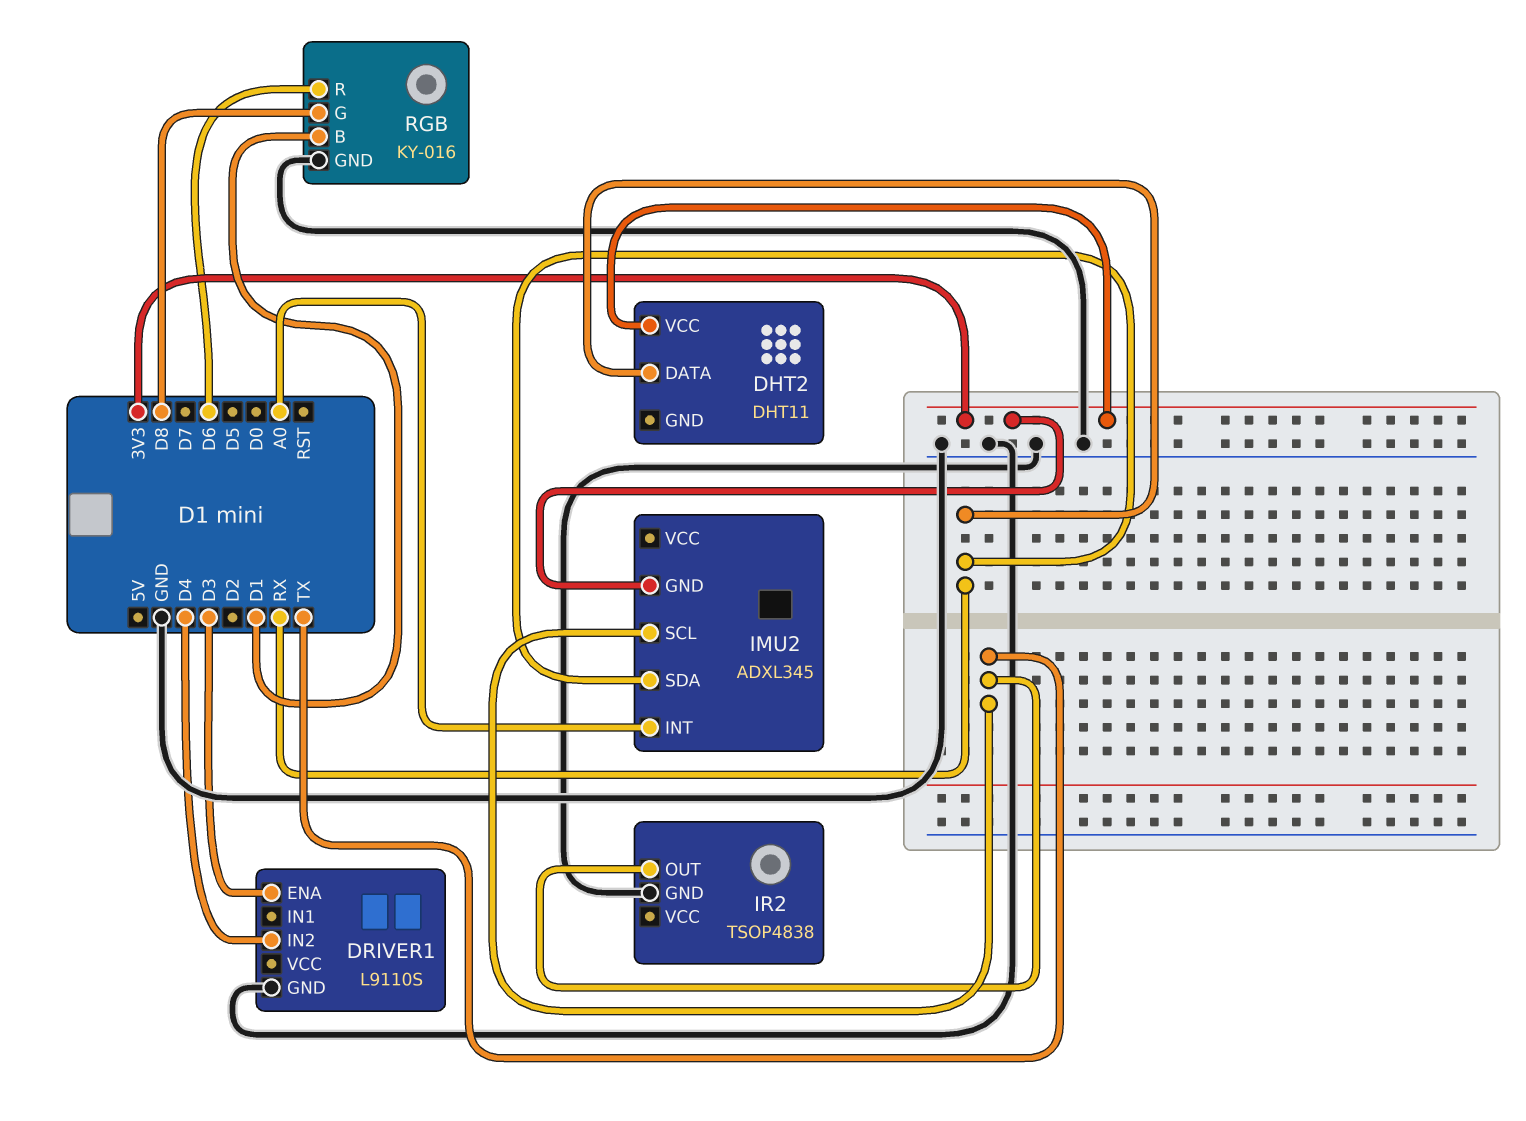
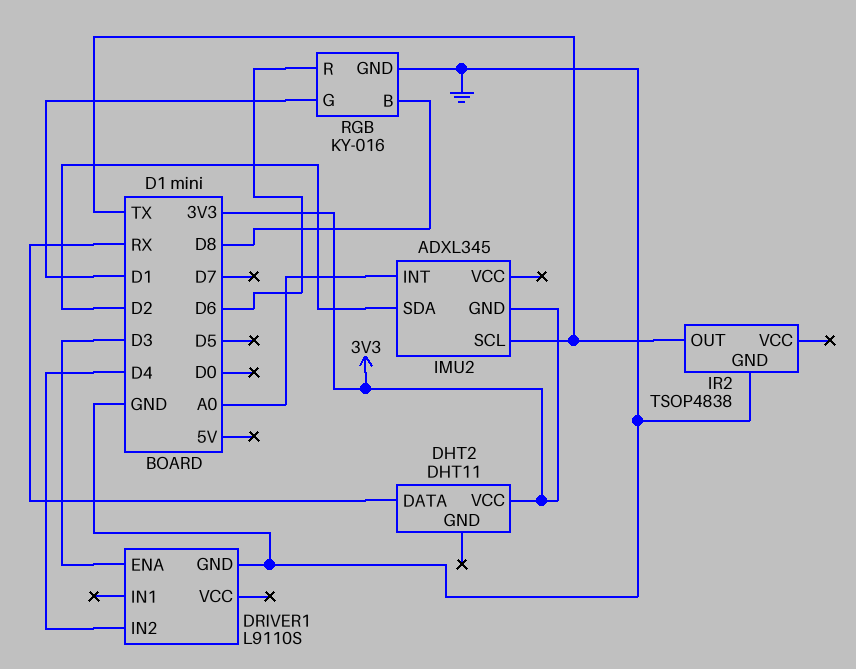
IMU2 pin SDA: RX -> D2
RGB pin B: D1 -> D8
RGB pin G: D8 -> D1

